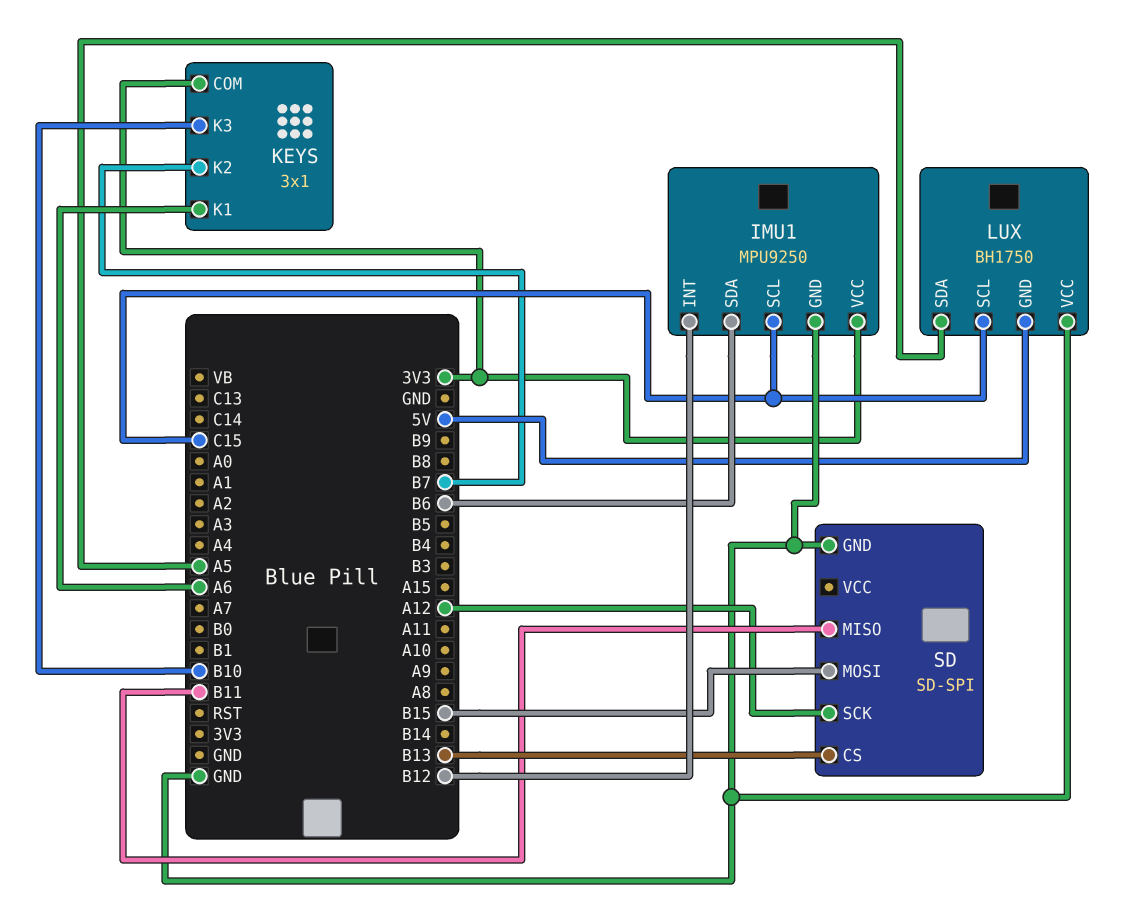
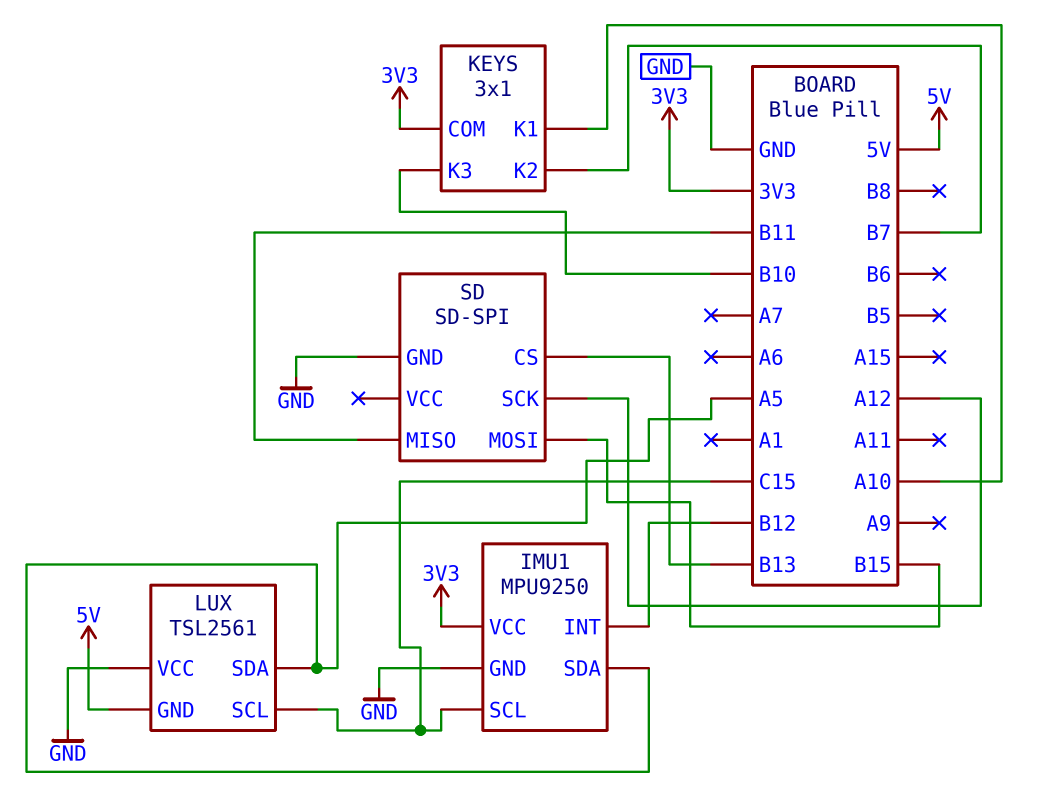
IMU1 pin SDA: B6 -> A5
KEYS pin K1: A6 -> A10
LUX: BH1750 -> TSL2561

